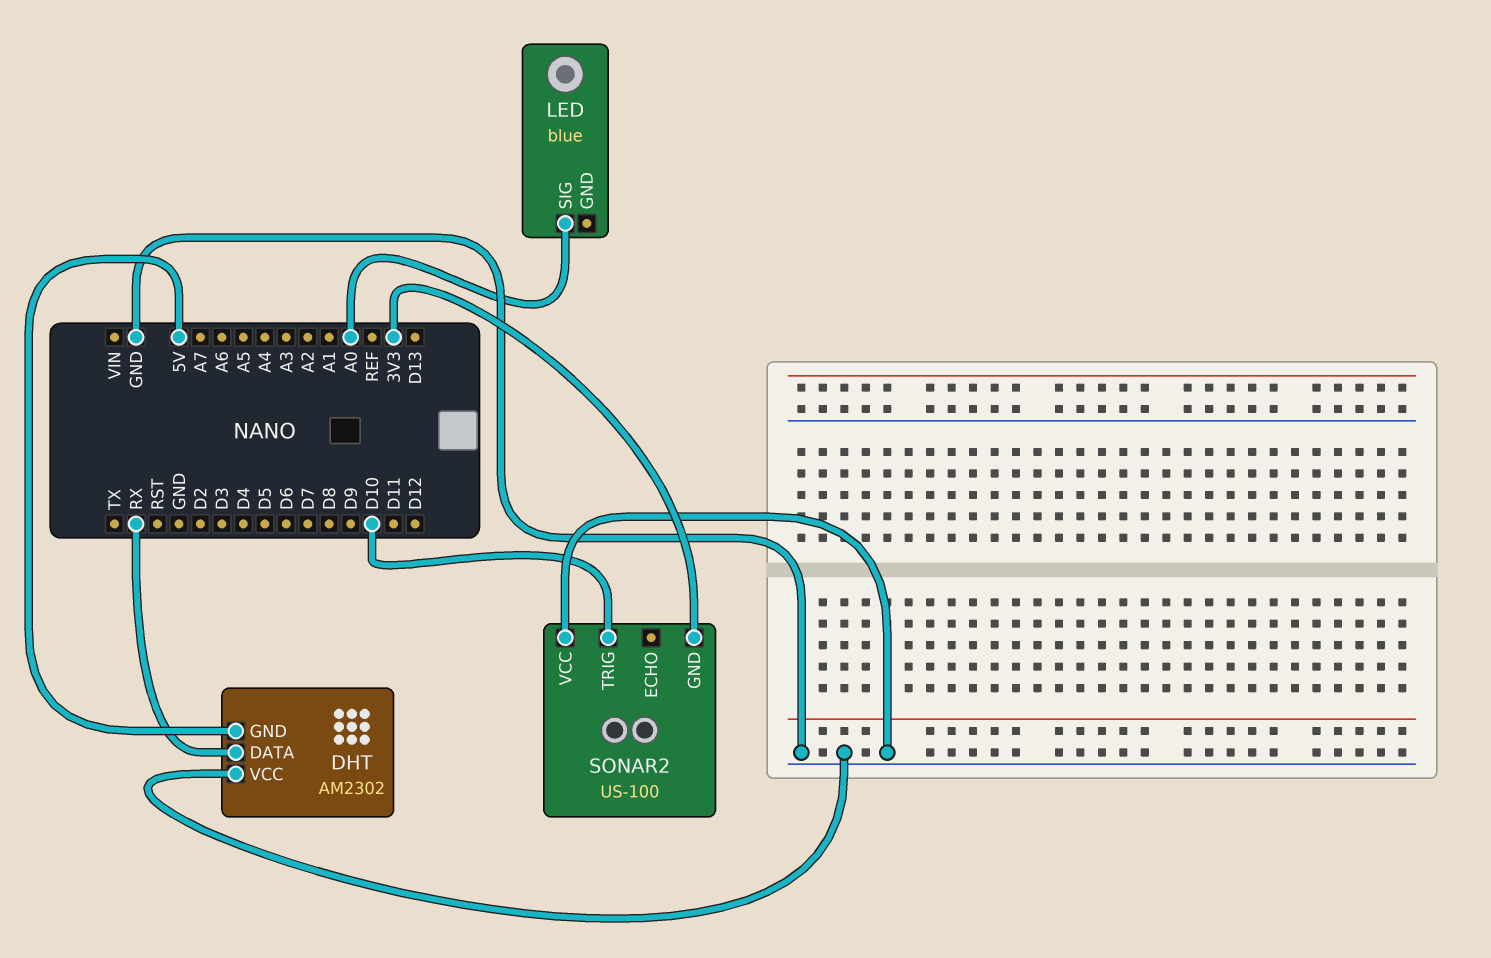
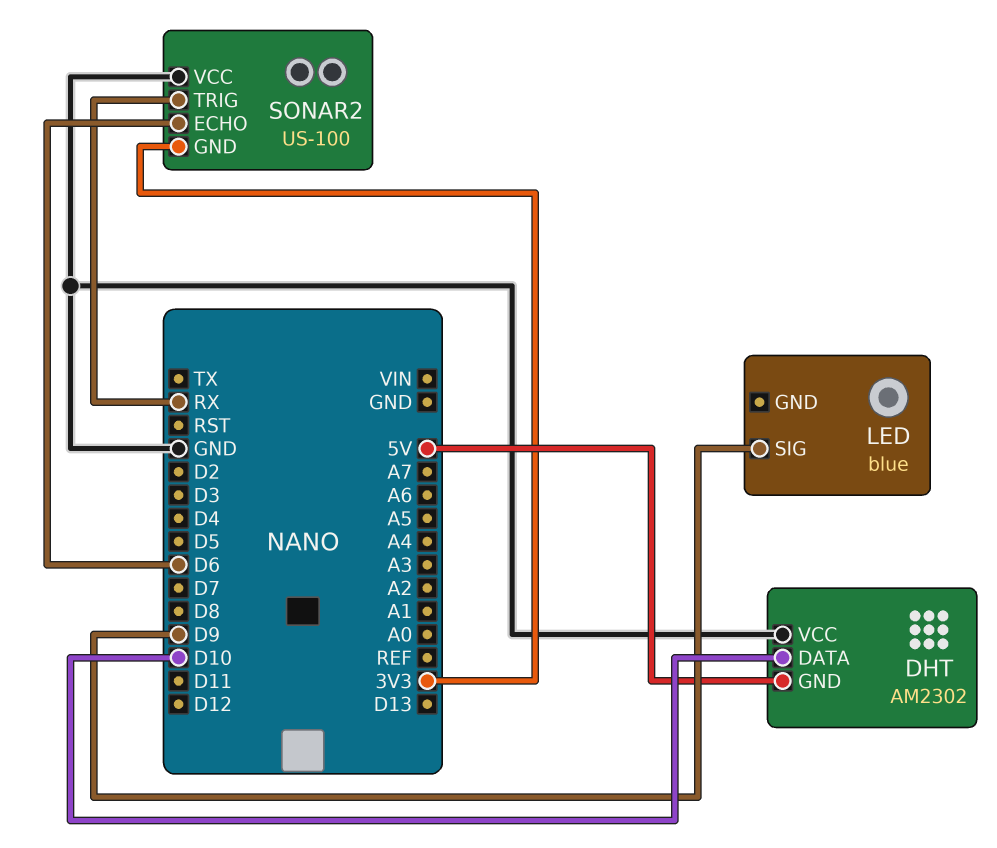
DHT pin DATA: RX -> D10
LED pin SIG: A0 -> D9
SONAR2 pin ECHO: none -> D6
SONAR2 pin TRIG: D10 -> RX

